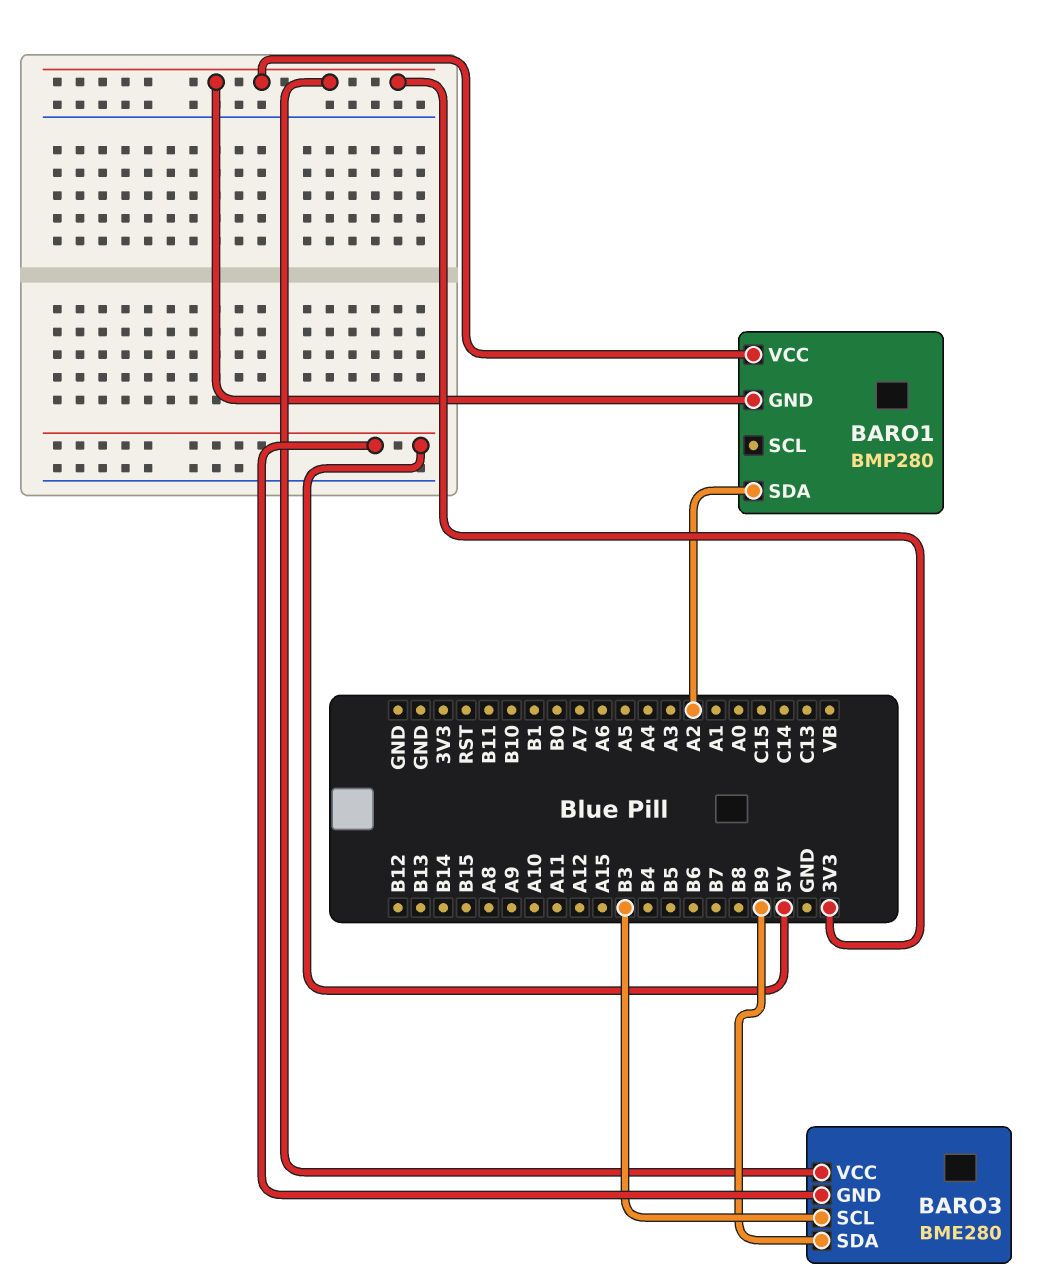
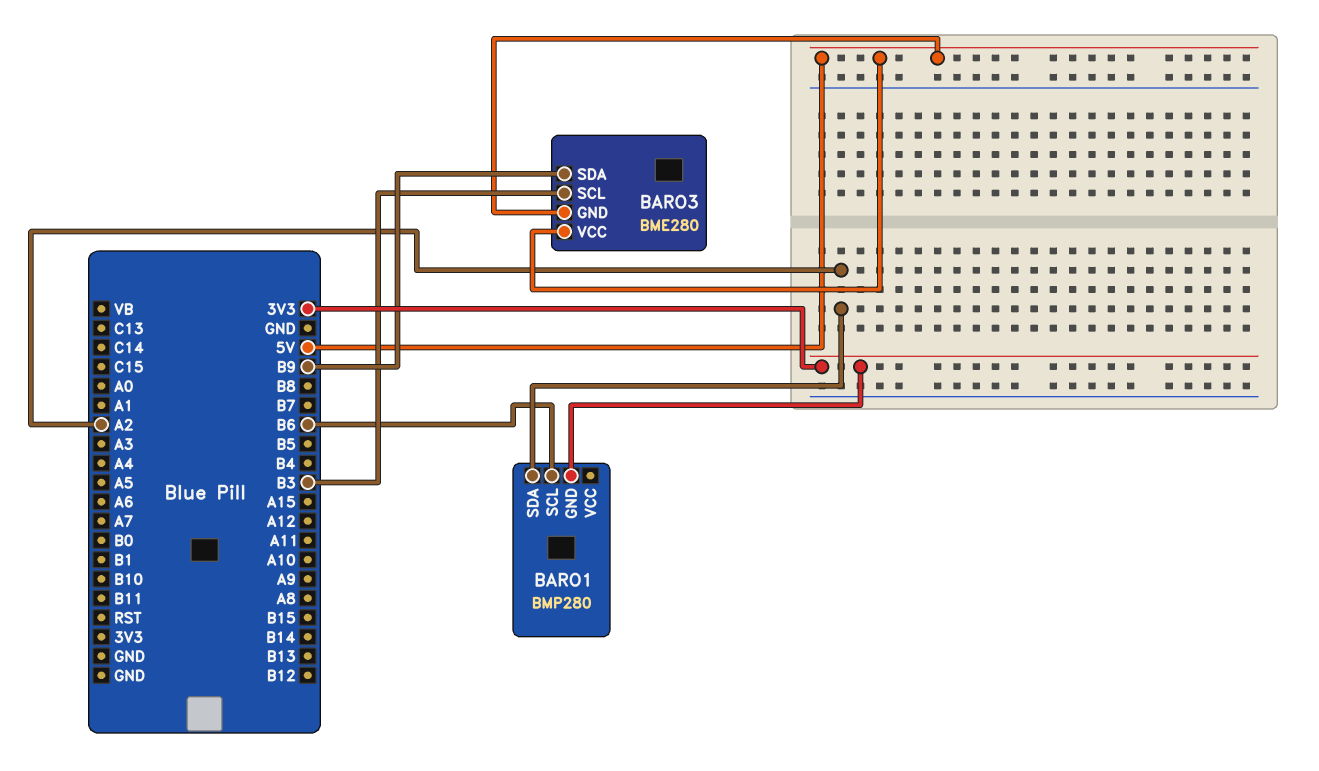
BARO1 pin SCL: none -> B6
BARO1 pin VCC: 3V3 -> none
BARO3 pin VCC: 3V3 -> 5V

